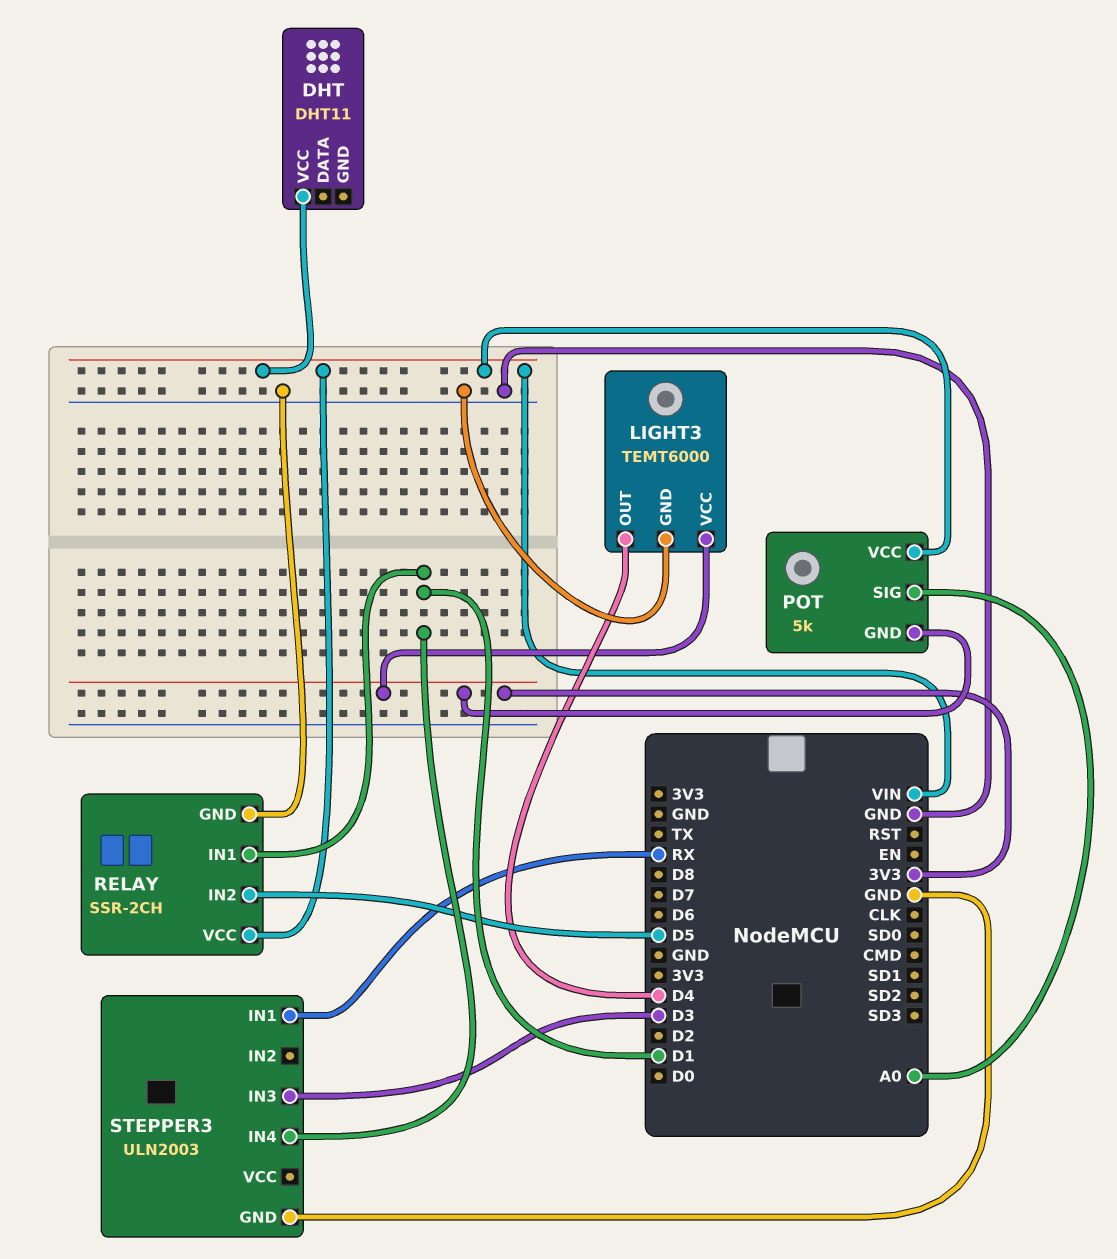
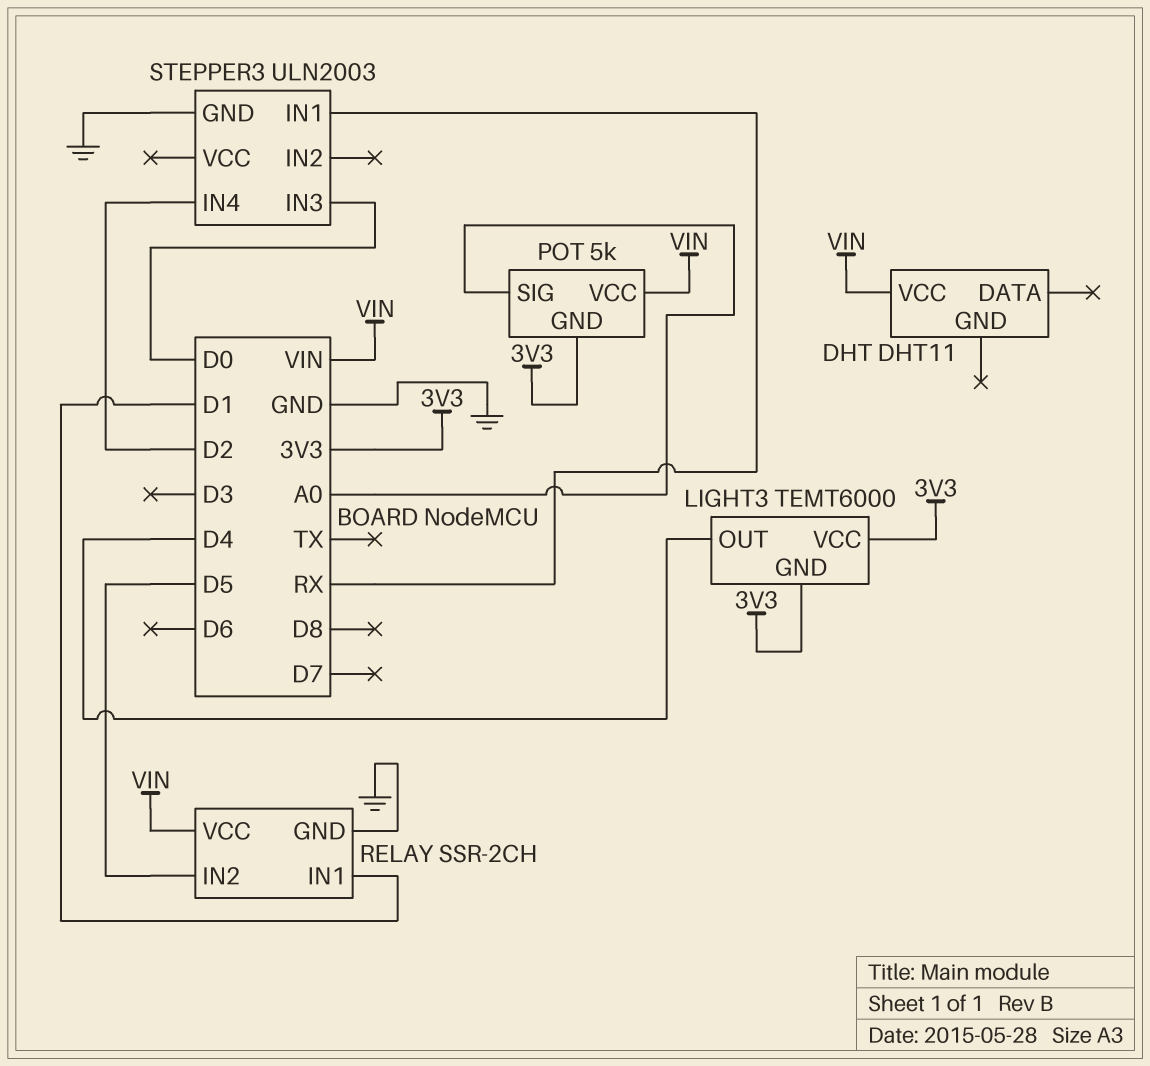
LIGHT3 pin GND: GND -> 3V3
STEPPER3 pin IN3: D3 -> D0
STEPPER3 pin IN4: D1 -> D2

